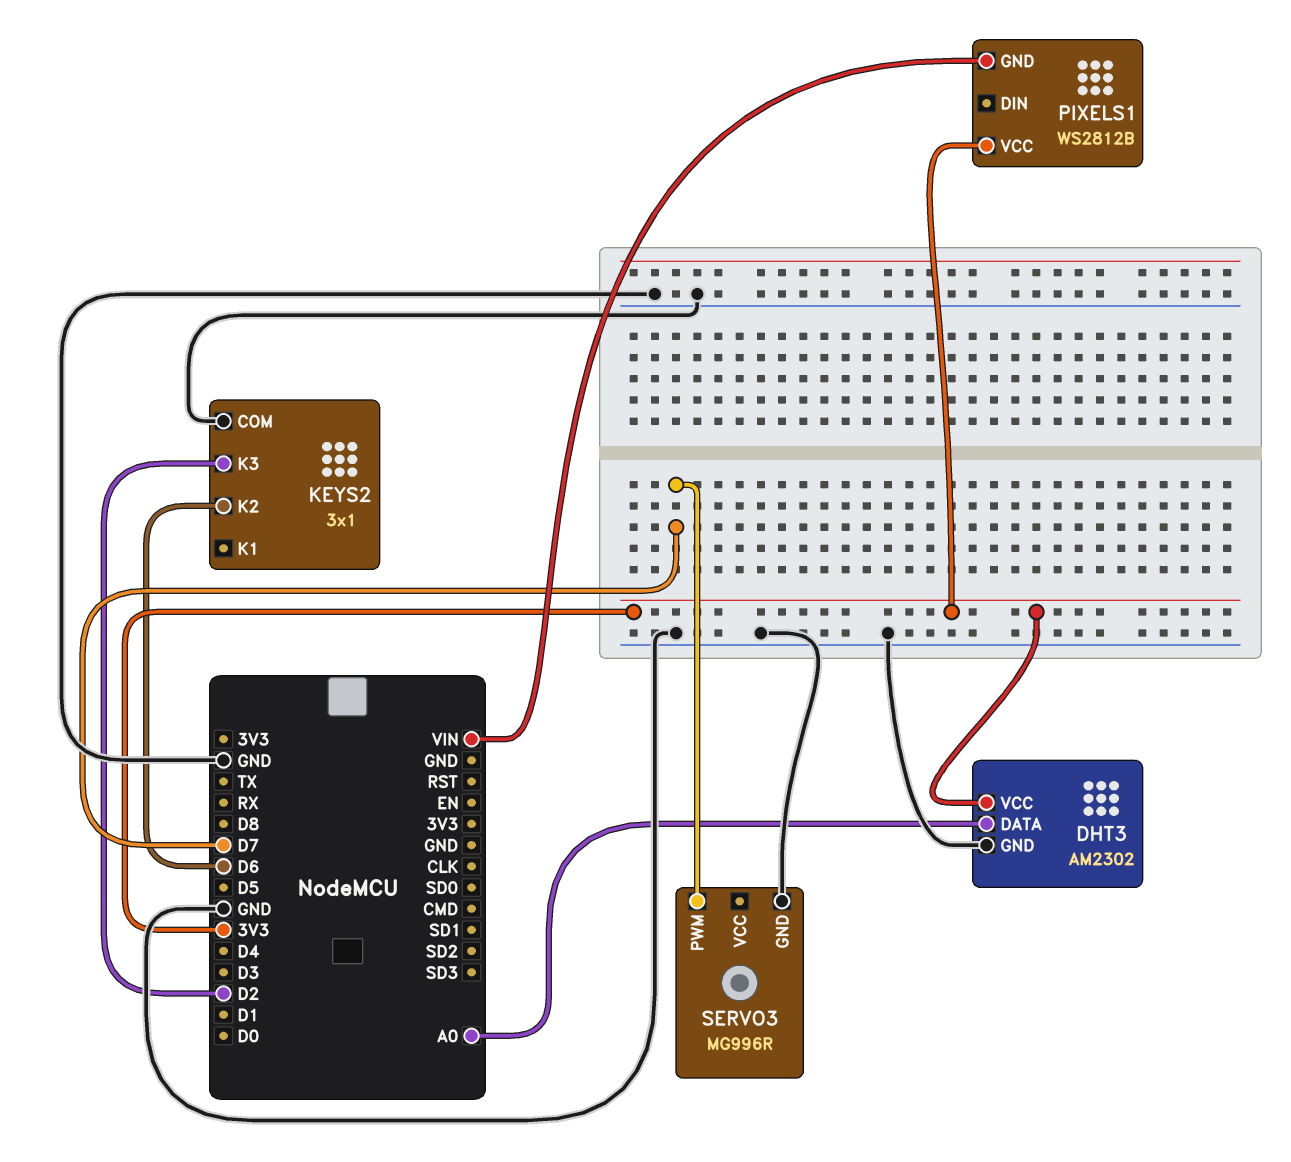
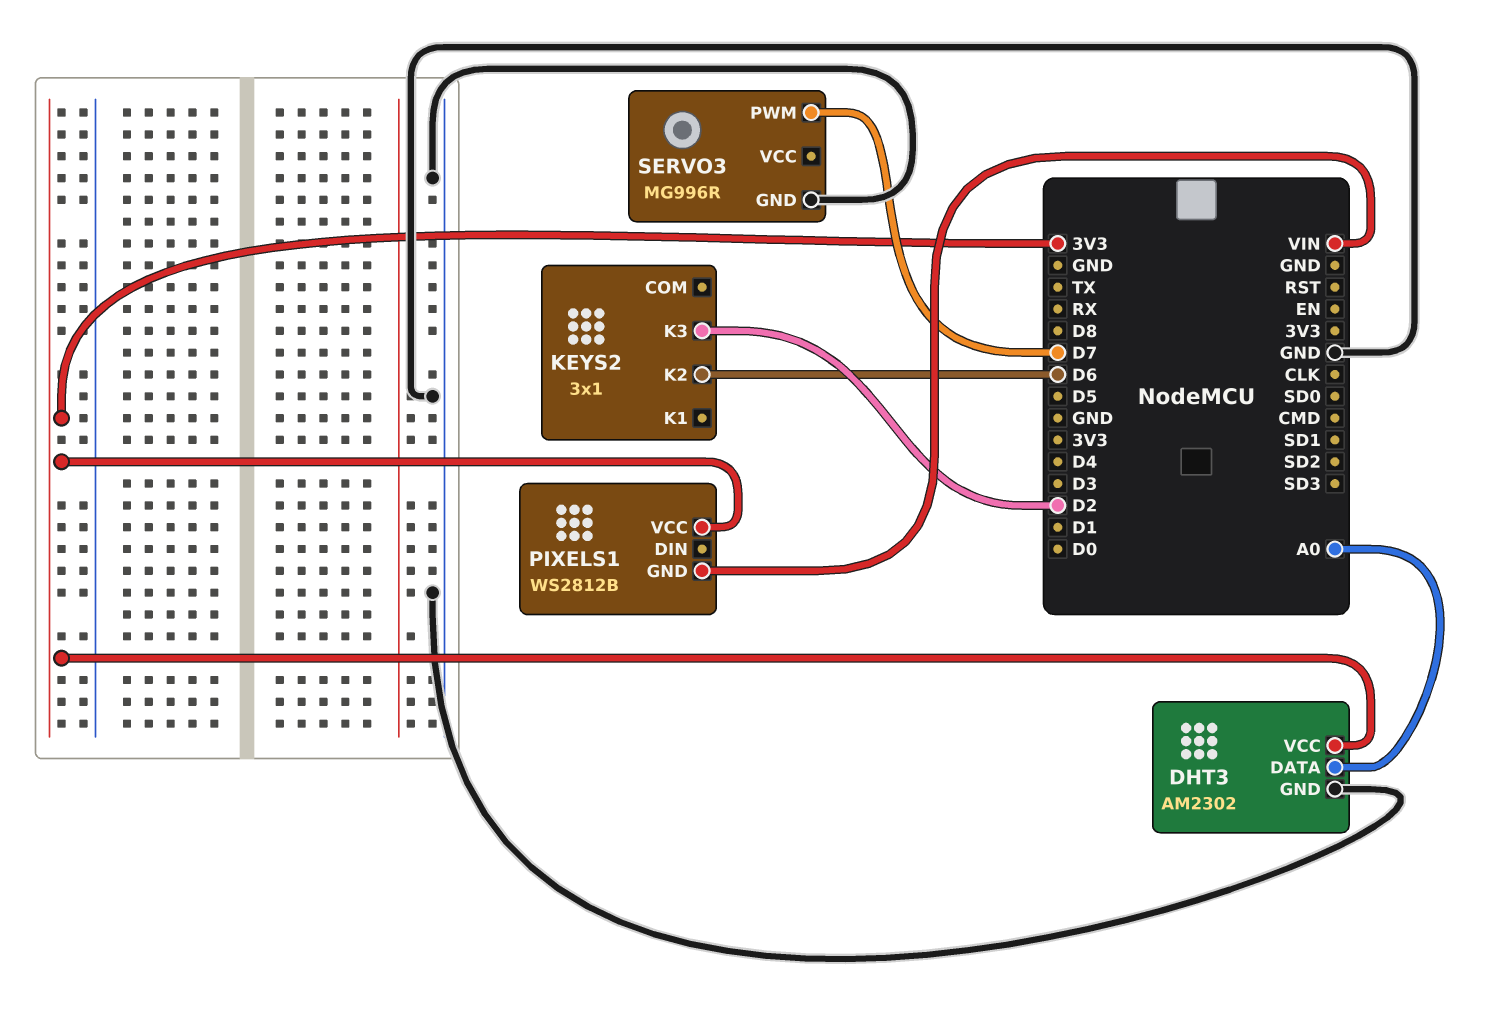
KEYS2 pin COM: GND -> none

